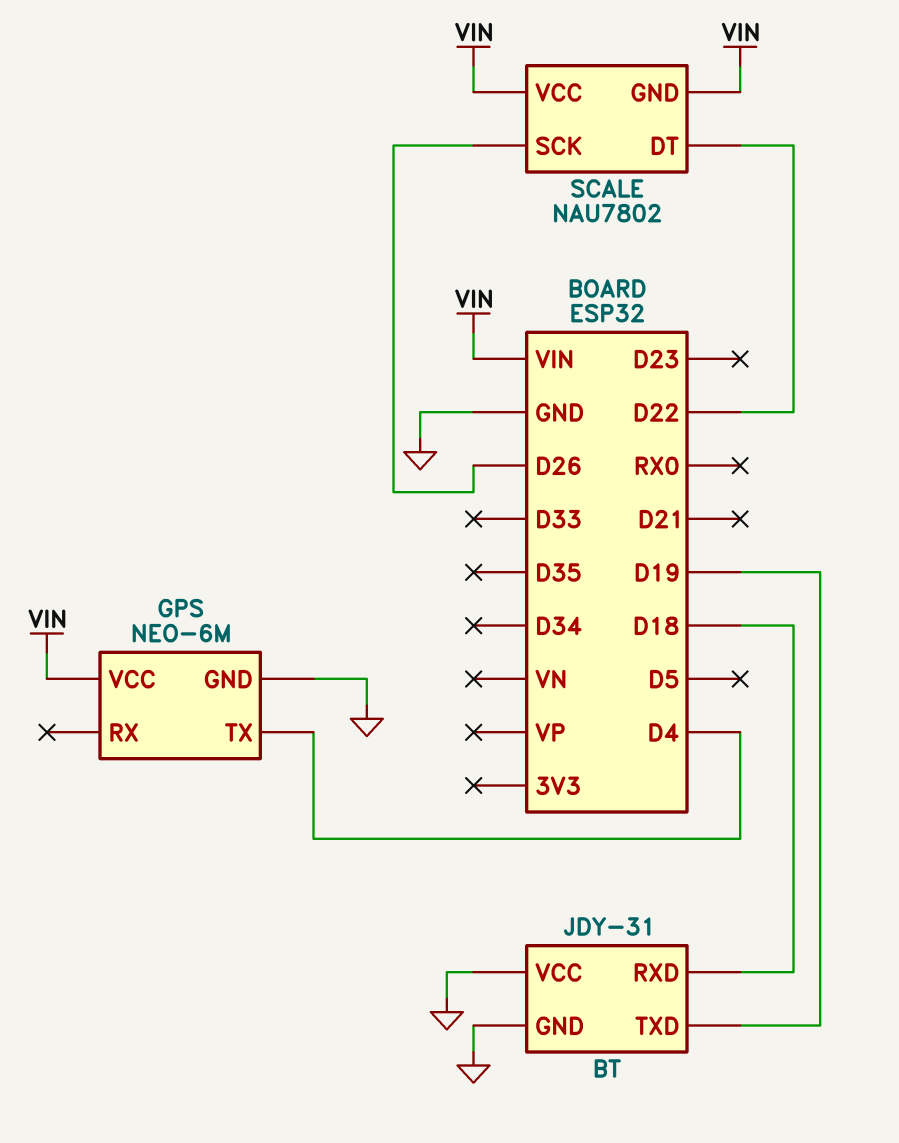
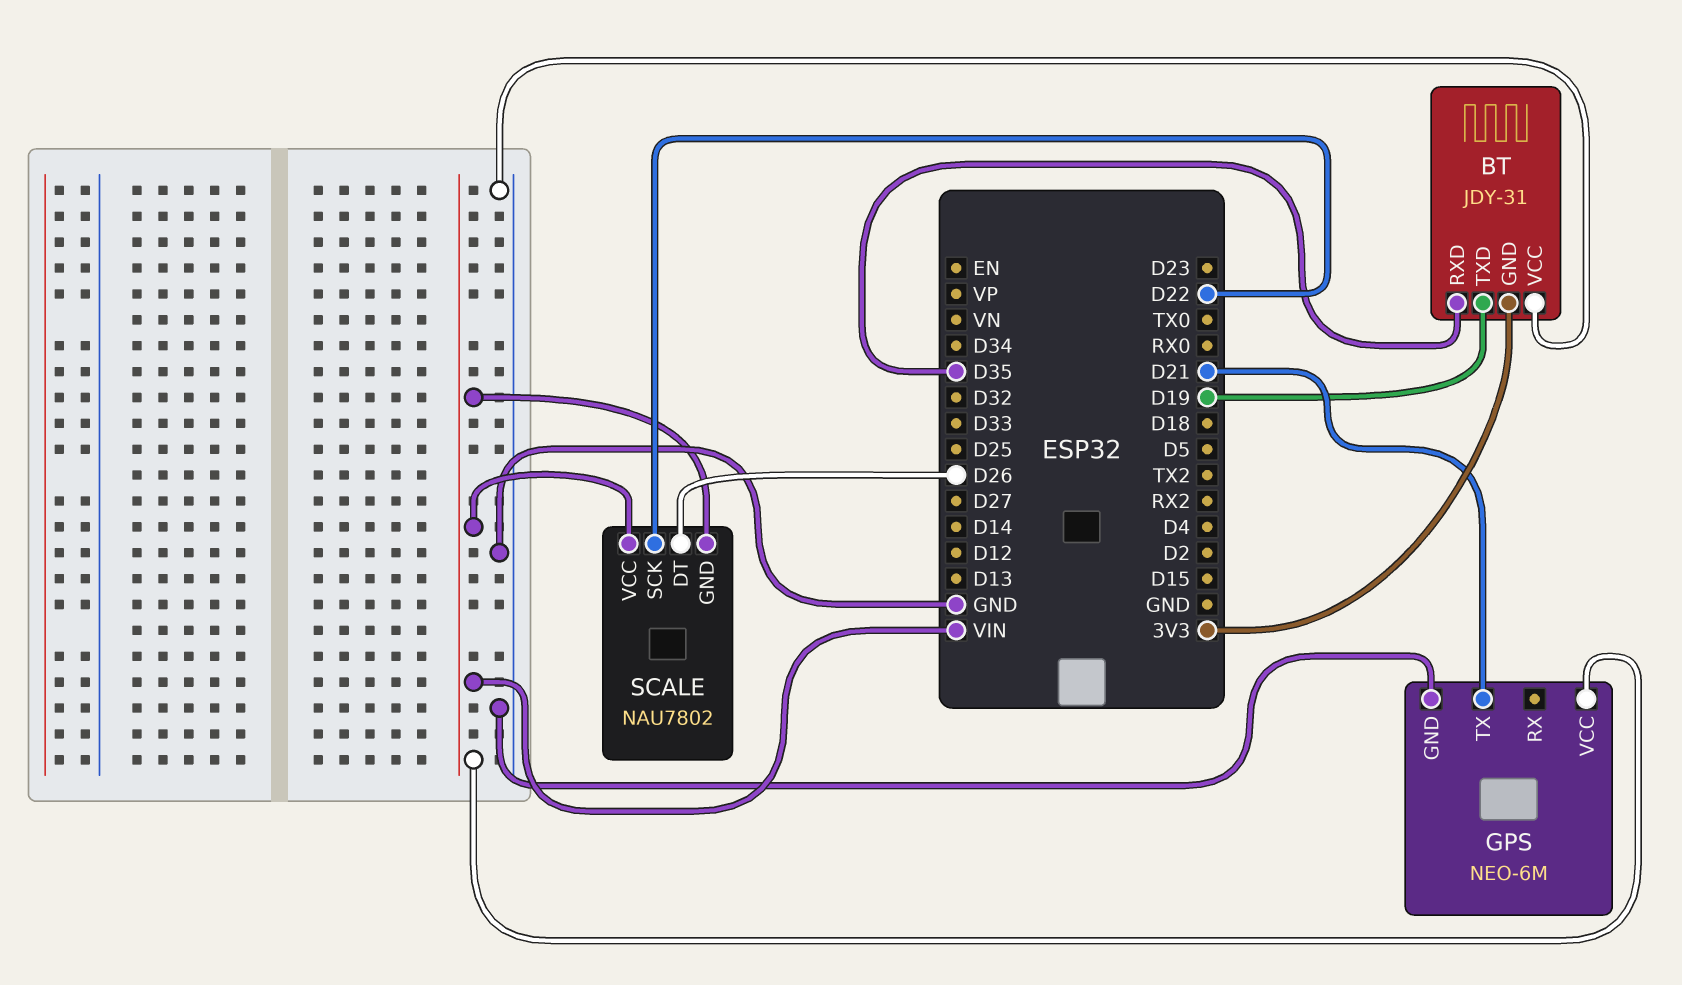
BT pin GND: GND -> 3V3
BT pin RXD: D18 -> D35
GPS pin TX: D4 -> D21
SCALE pin DT: D22 -> D26
SCALE pin SCK: D26 -> D22

